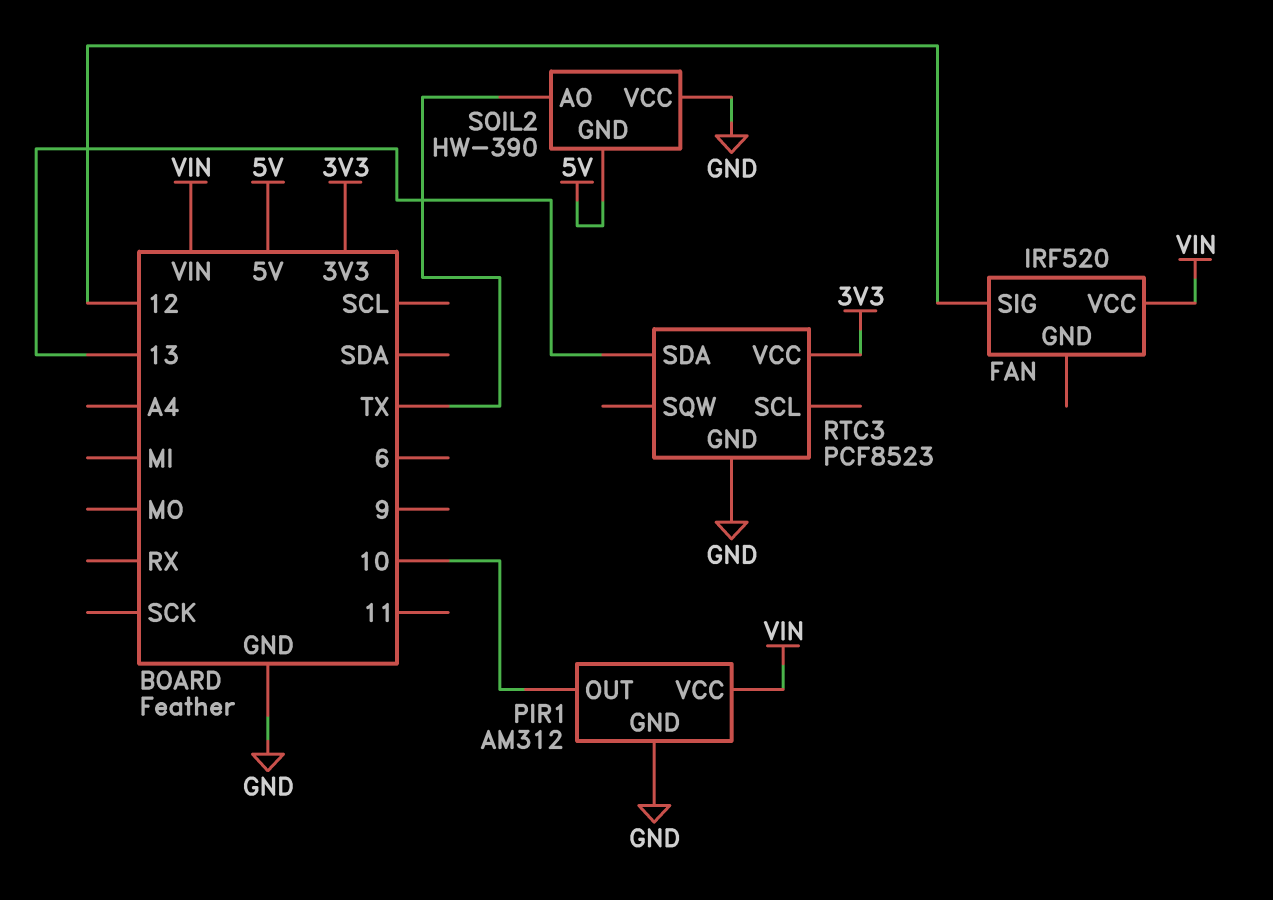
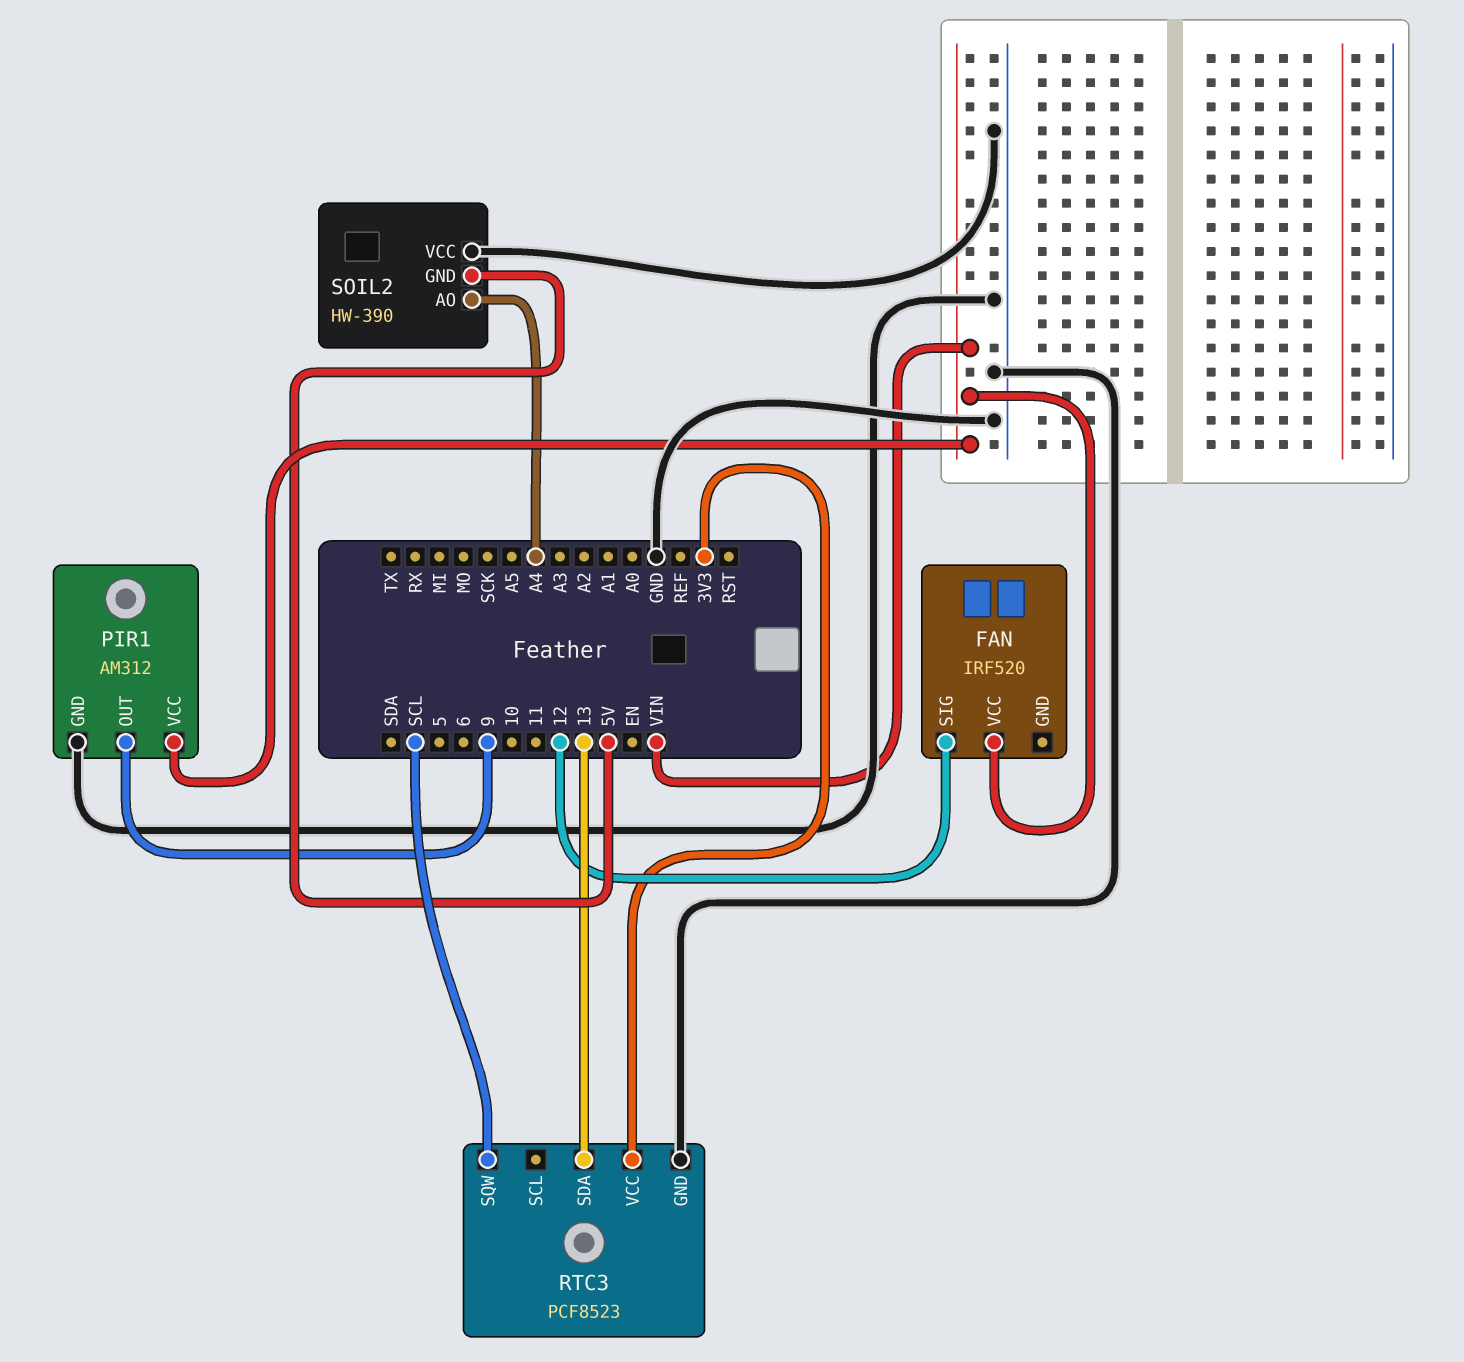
PIR1 pin OUT: 10 -> 9
RTC3 pin SQW: none -> SCL
SOIL2 pin AO: TX -> A4

